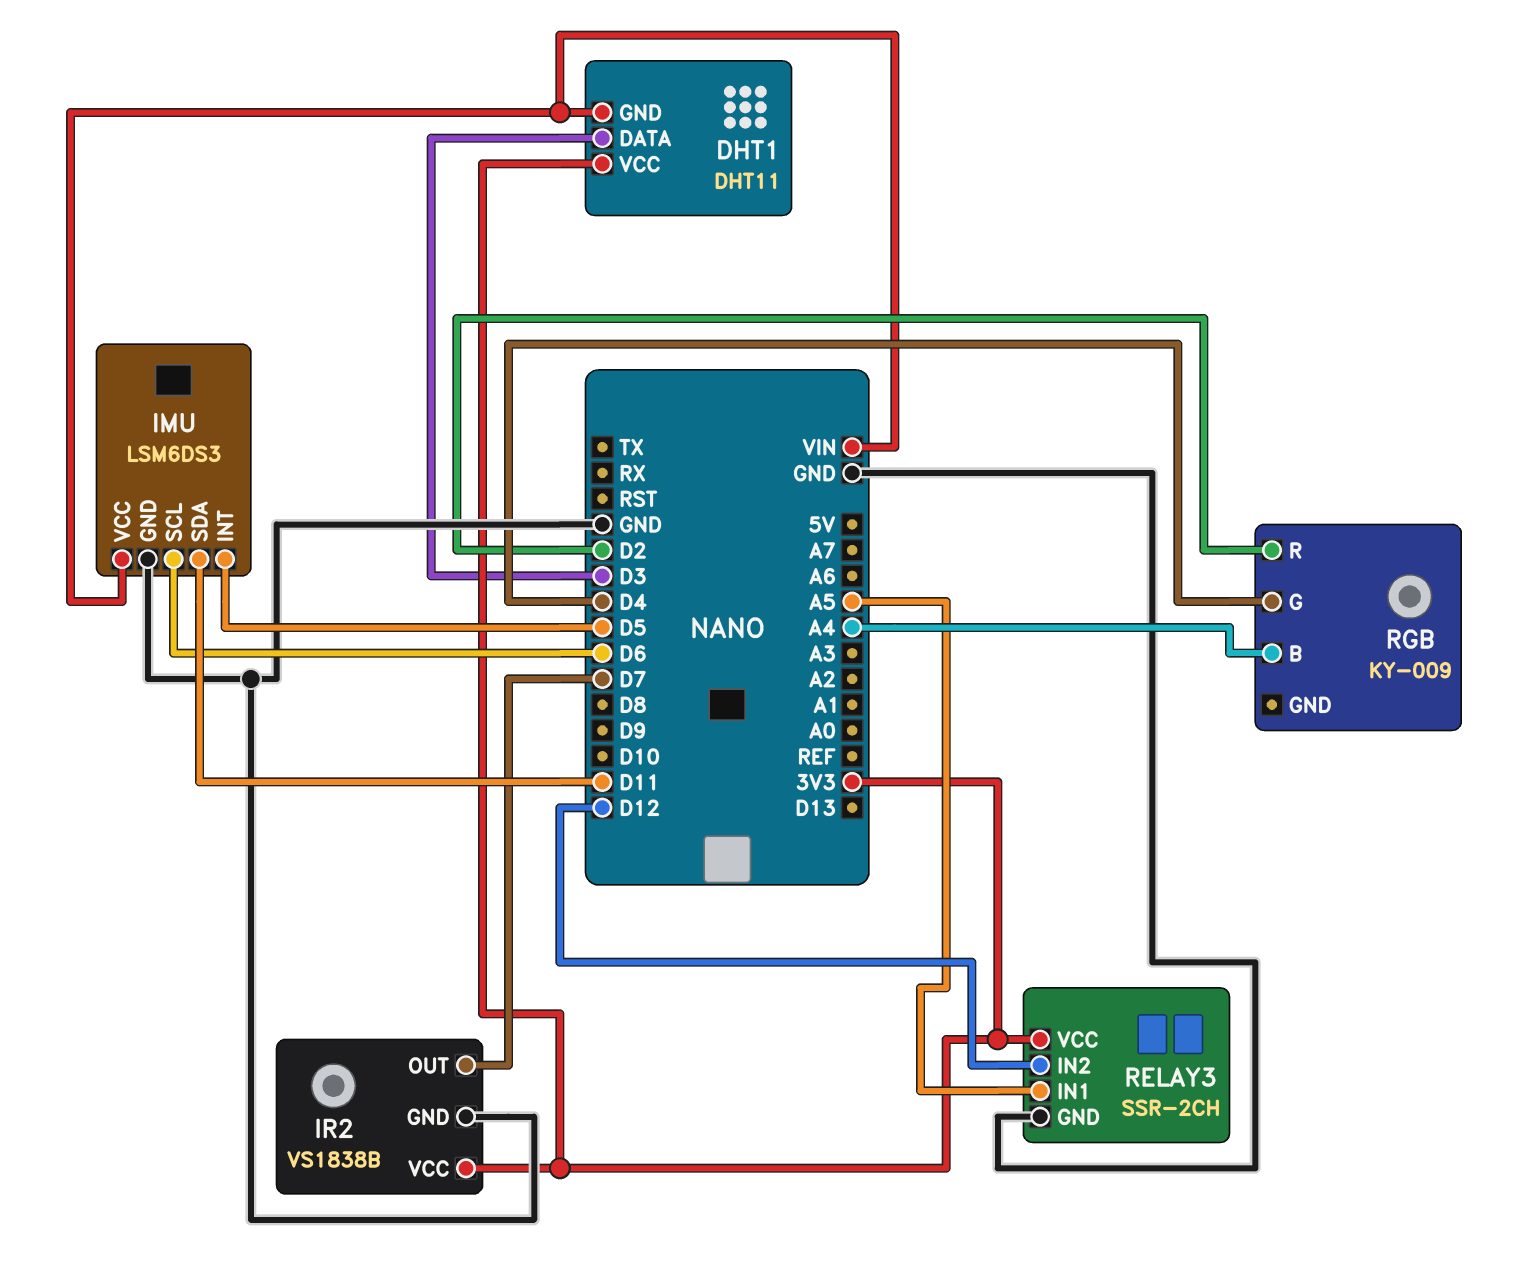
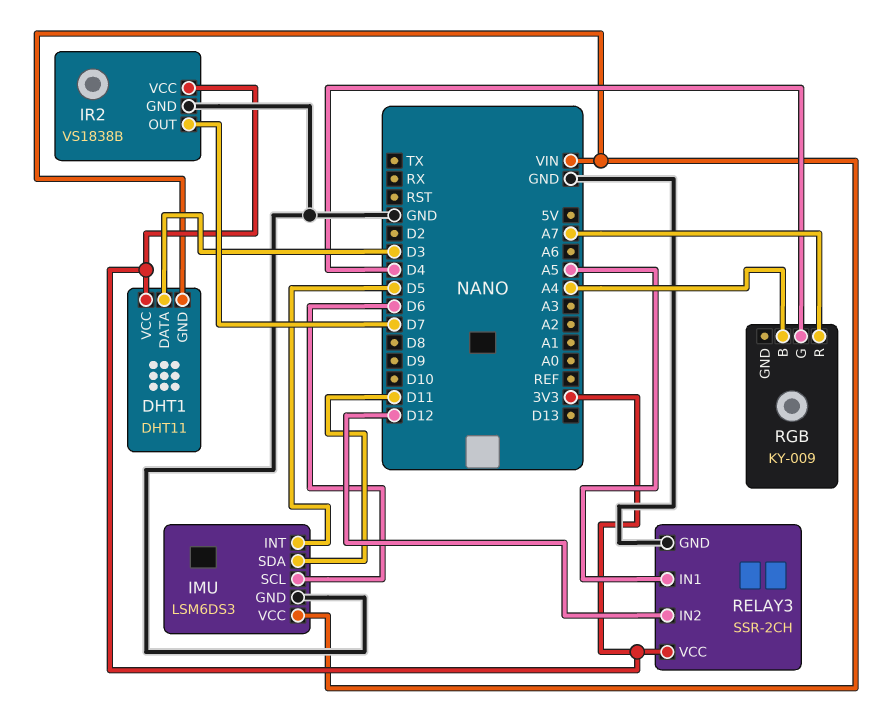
RGB pin R: D2 -> A7

